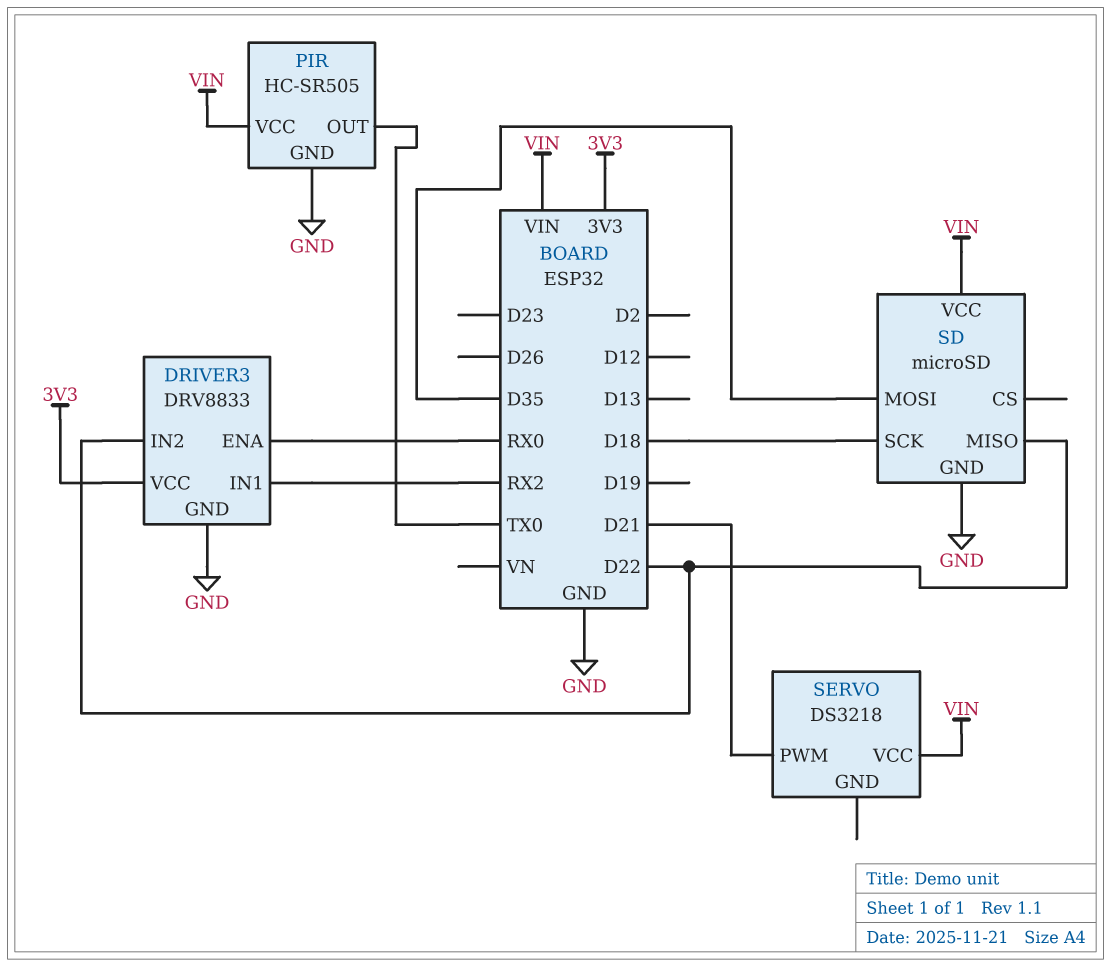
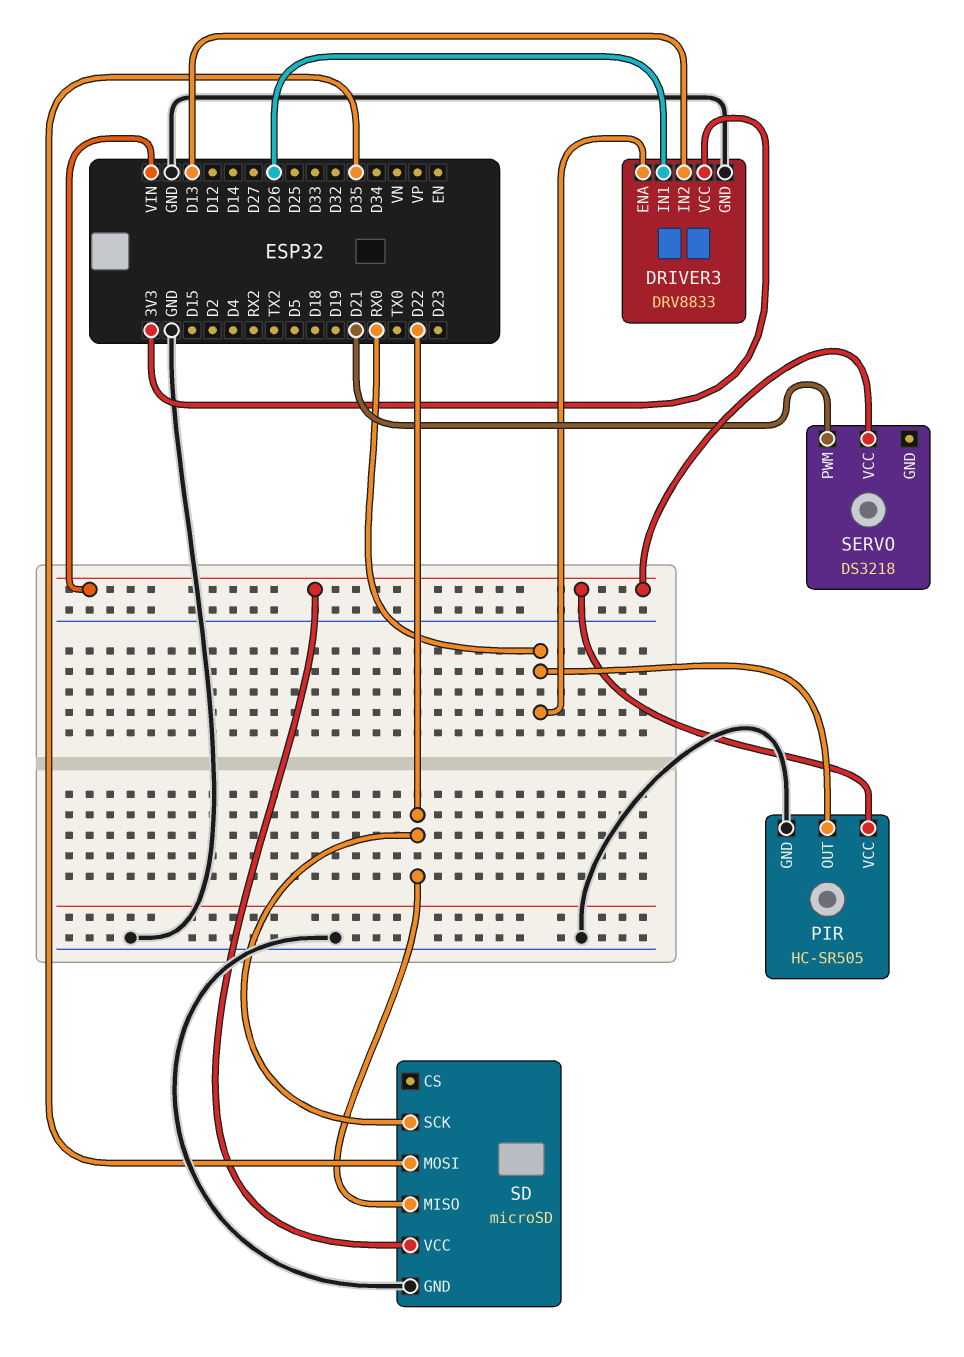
DRIVER3 pin IN1: RX2 -> D26
DRIVER3 pin IN2: D22 -> D13
PIR pin OUT: TX0 -> RX0
SD pin SCK: D18 -> D22

